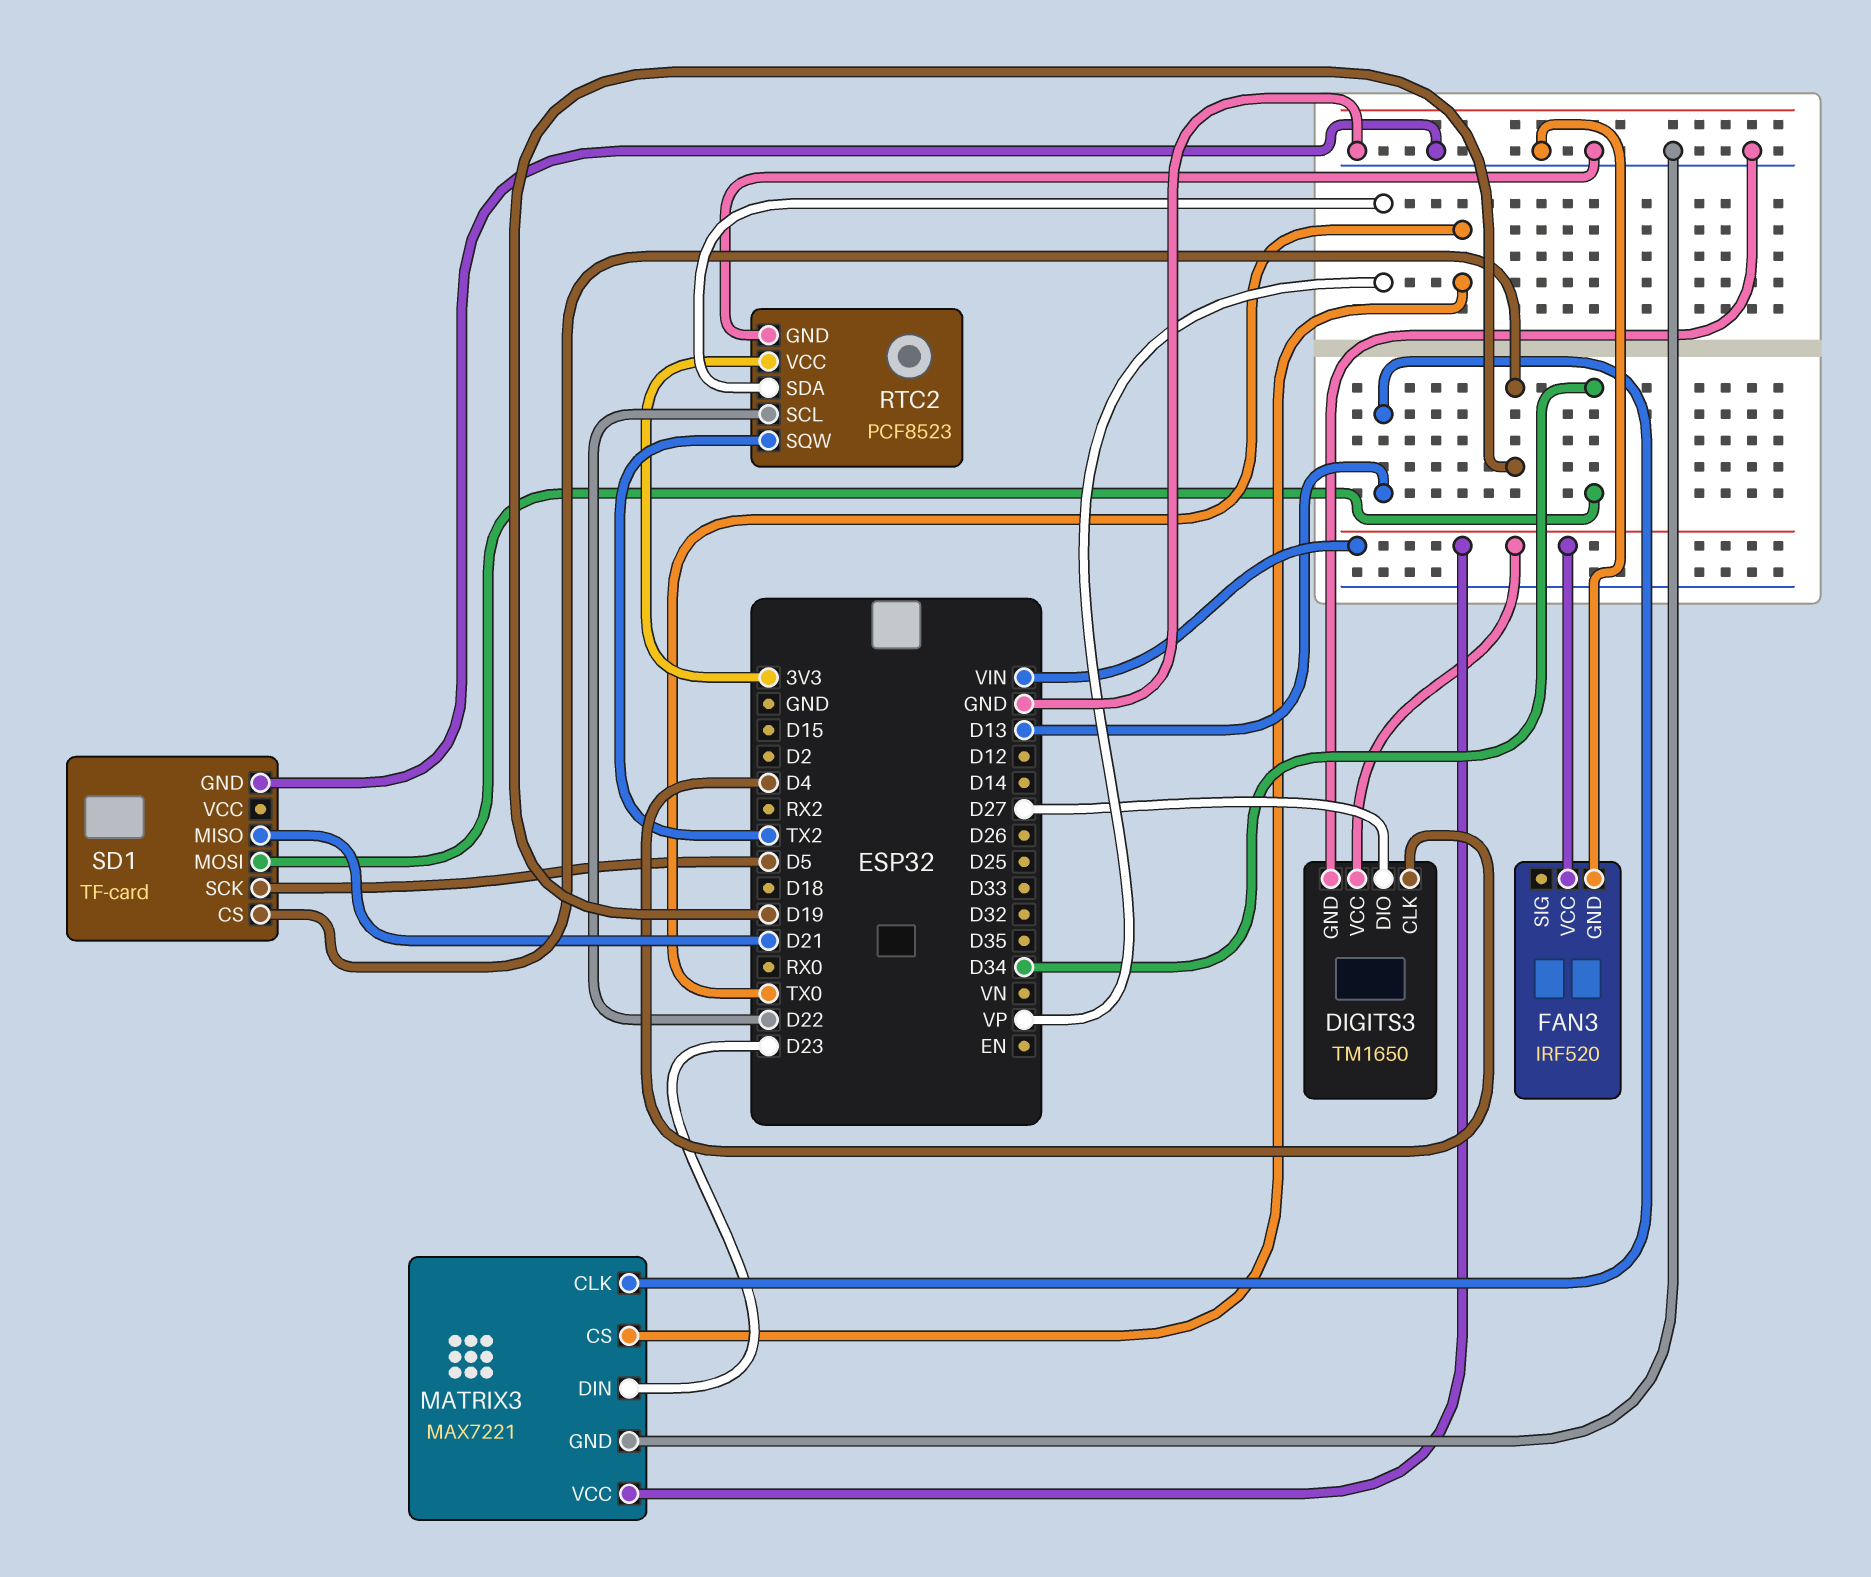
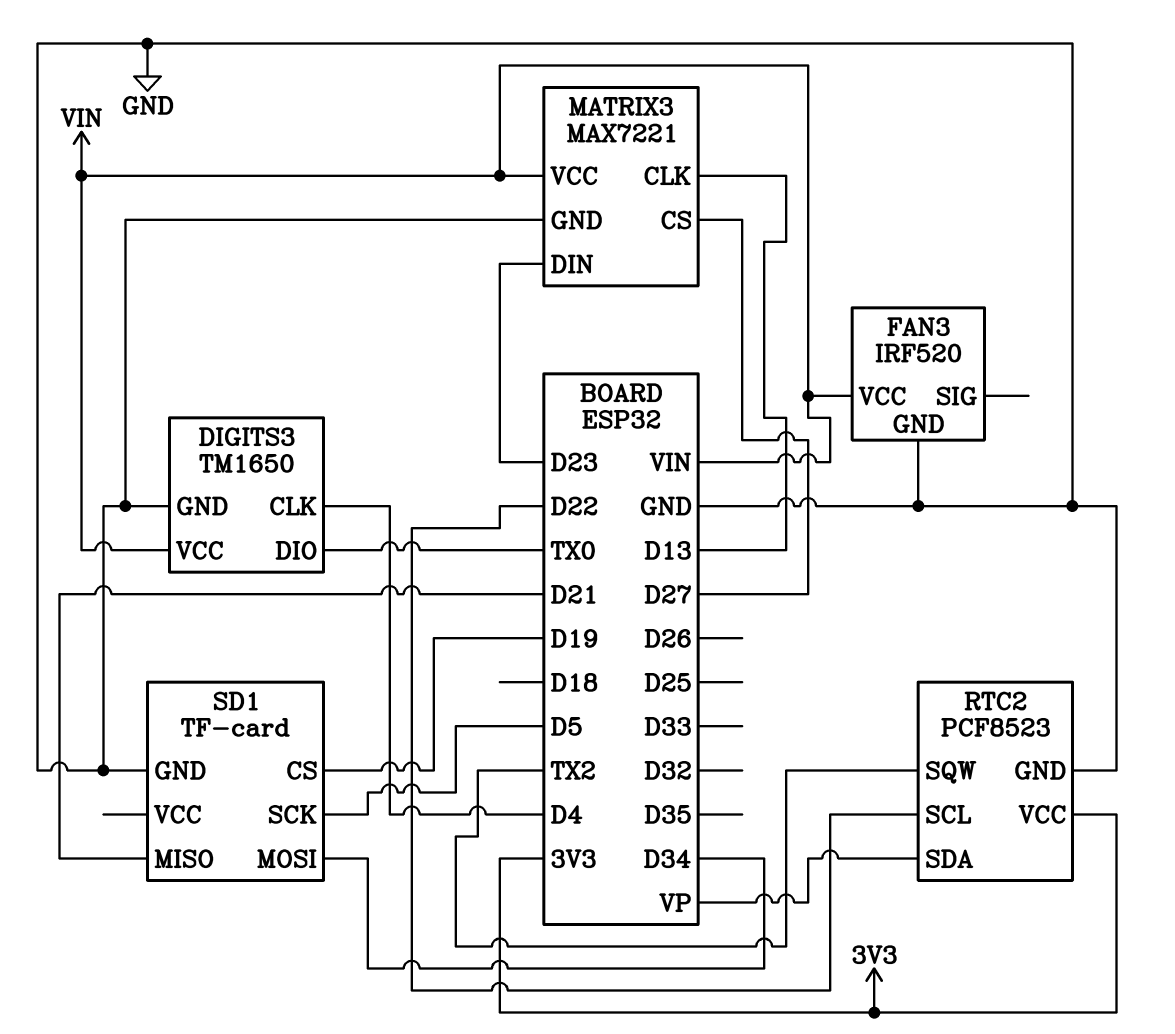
DIGITS3 pin DIO: D27 -> TX0
MATRIX3 pin CS: TX0 -> D27

